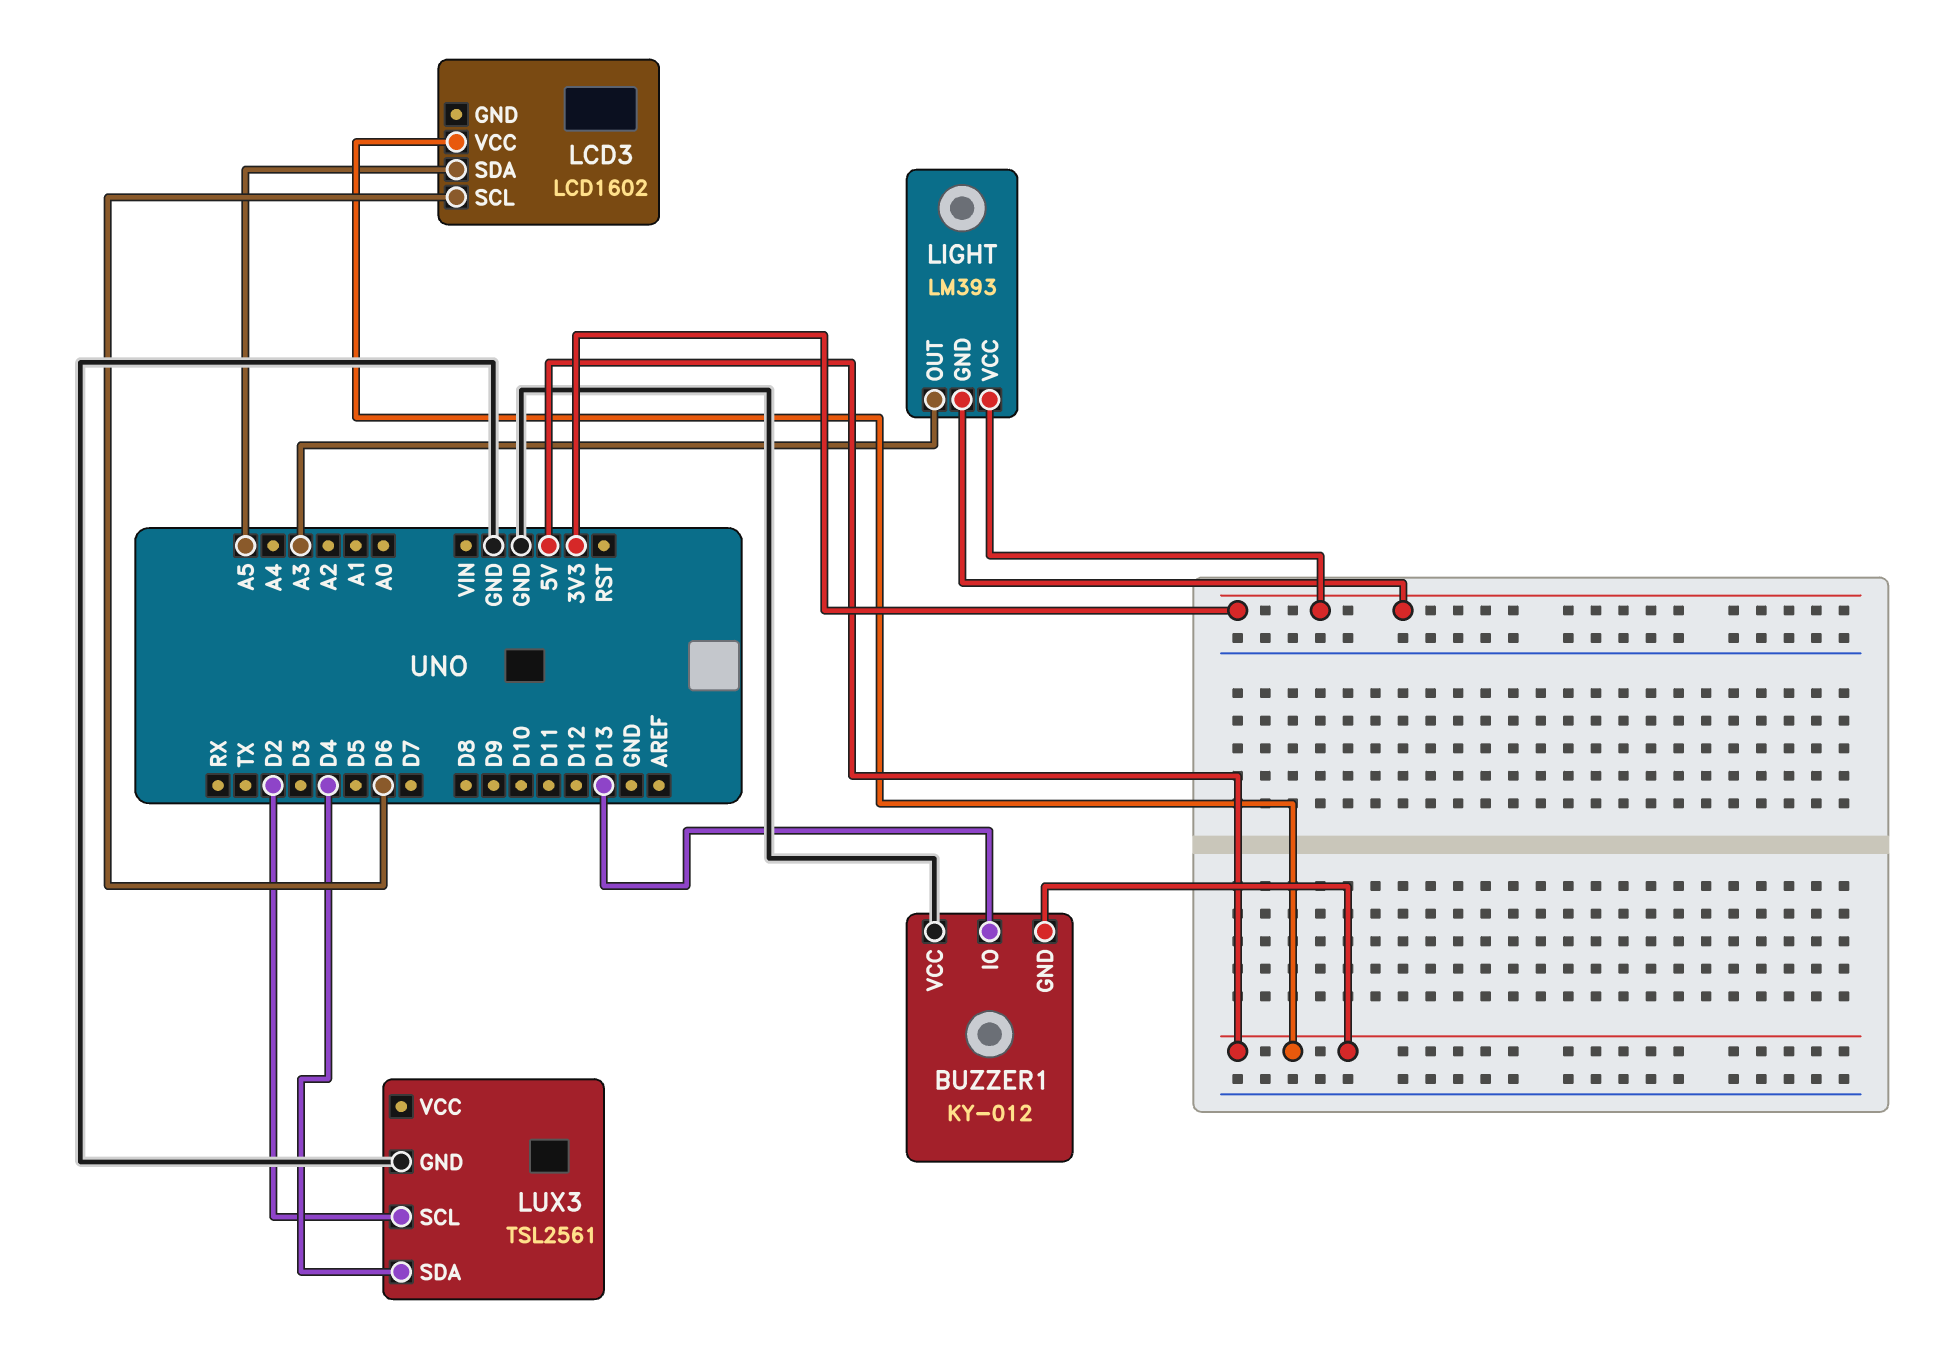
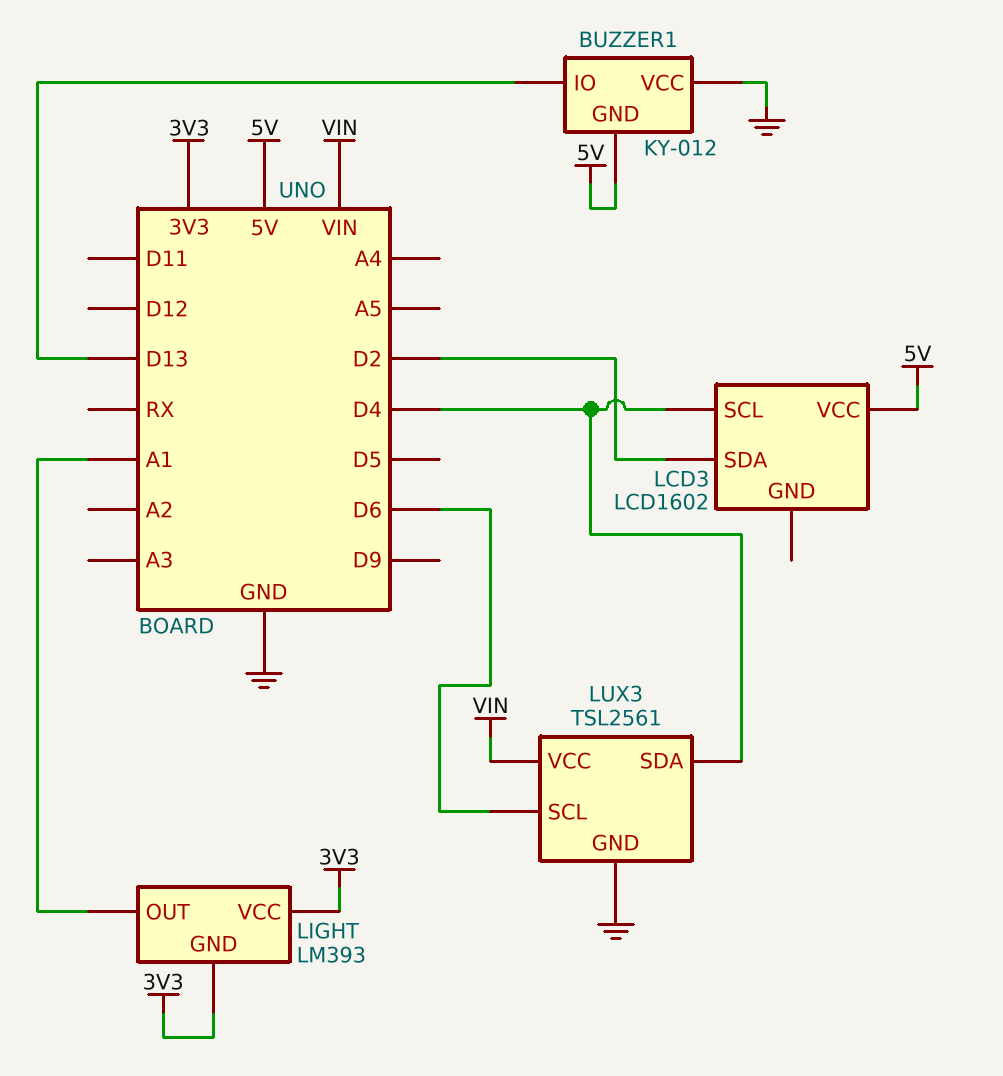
LCD3 pin SCL: D6 -> D4
LCD3 pin SDA: A5 -> D2
LIGHT pin OUT: A3 -> A1
LUX3 pin SCL: D2 -> D6
LUX3 pin VCC: none -> VIN

